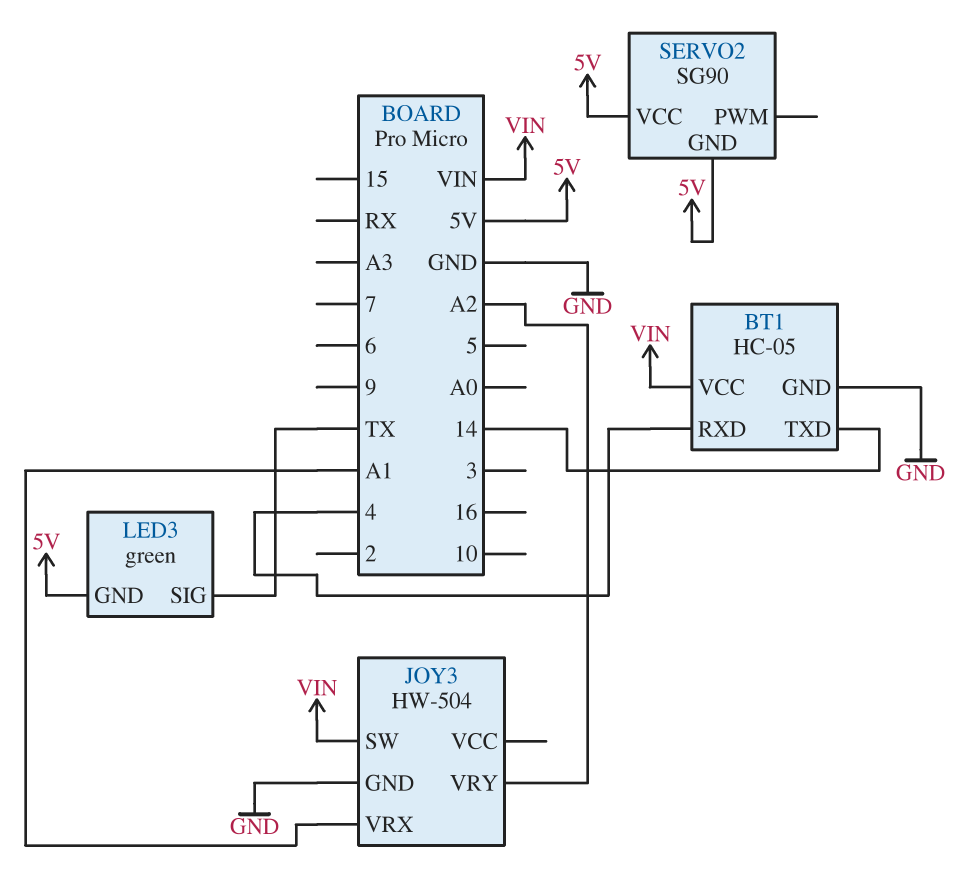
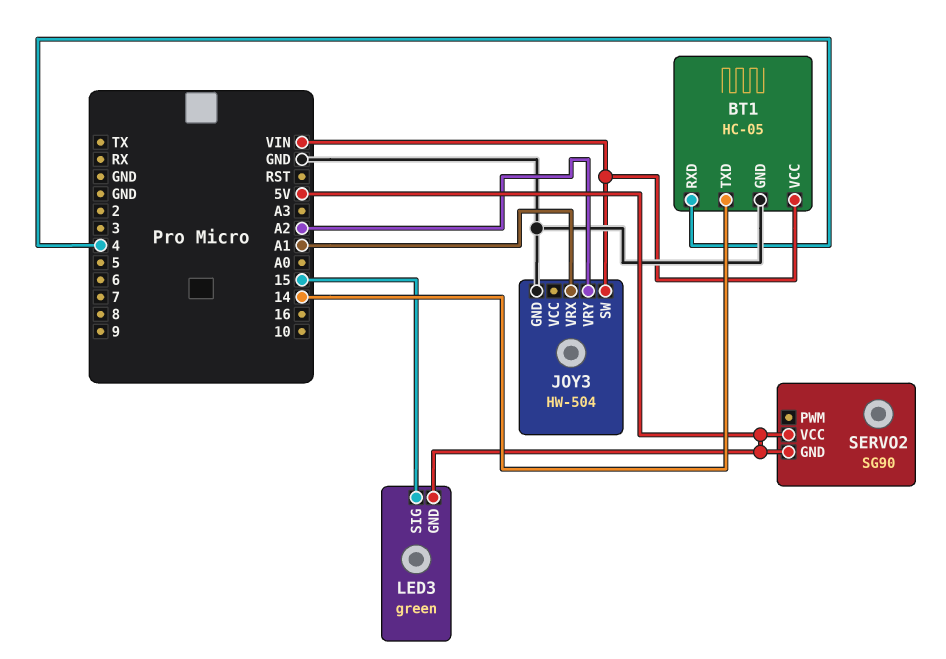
LED3 pin SIG: TX -> 15

